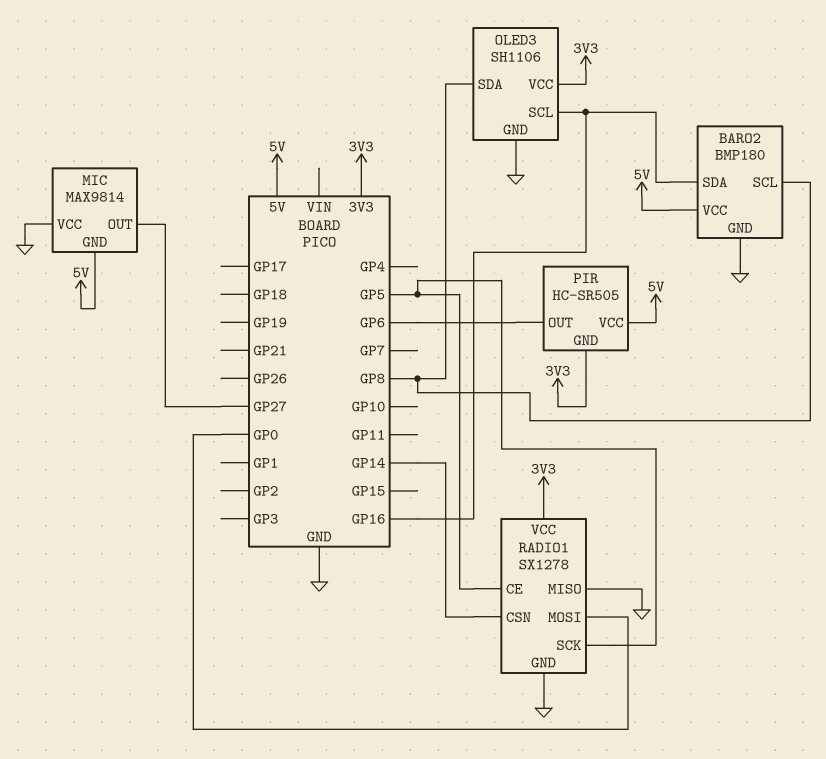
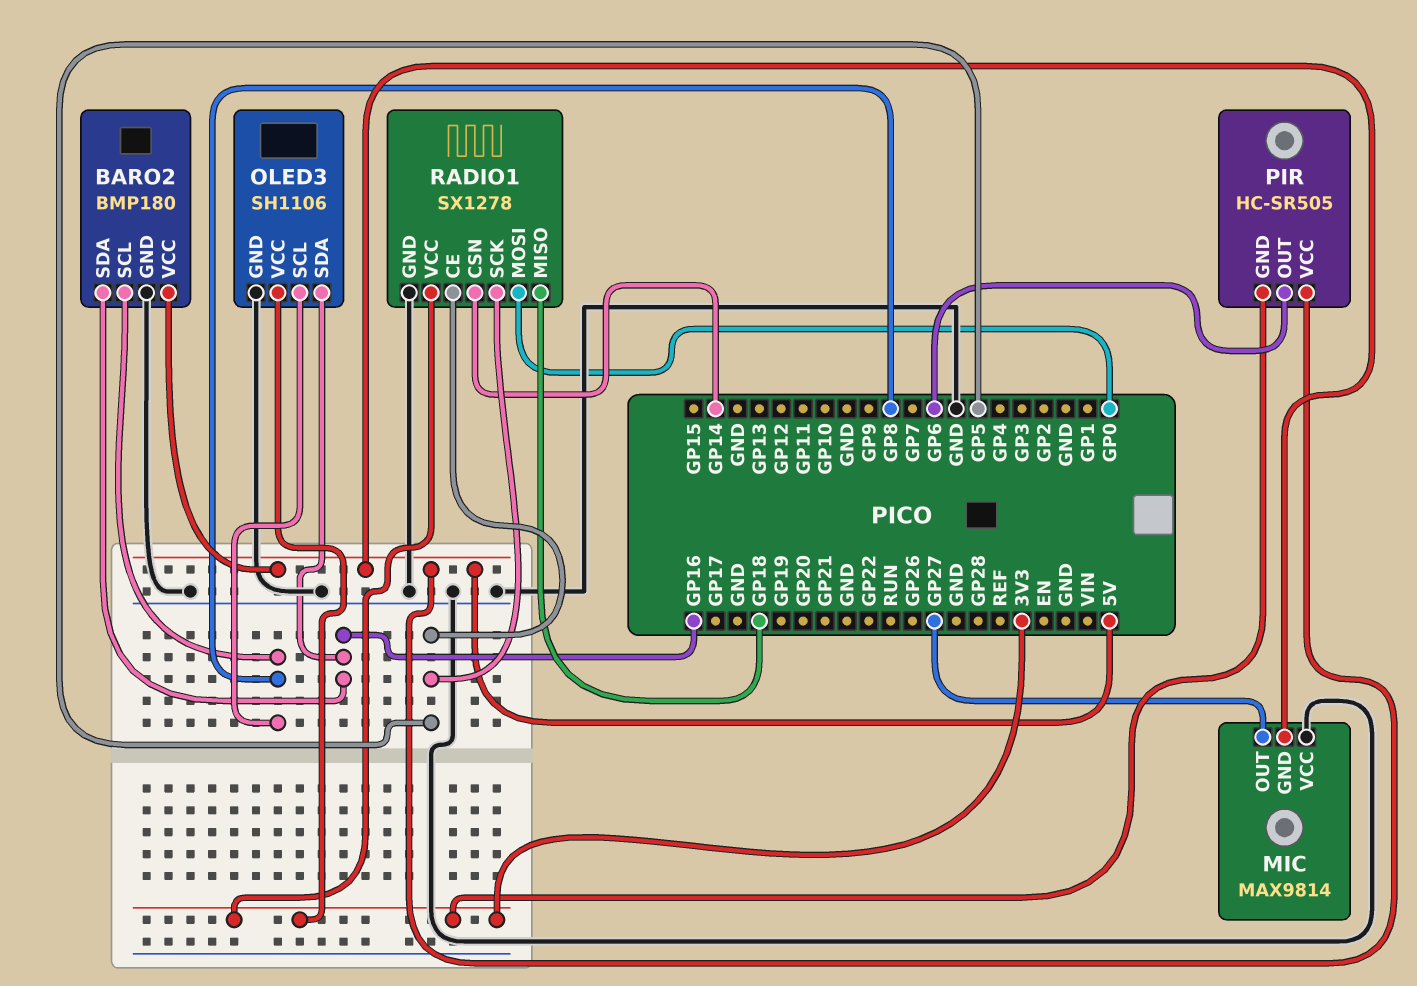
OLED3 pin SCL: GP16 -> GP8
OLED3 pin SDA: GP8 -> GP16
RADIO1 pin MISO: GND -> GP18

